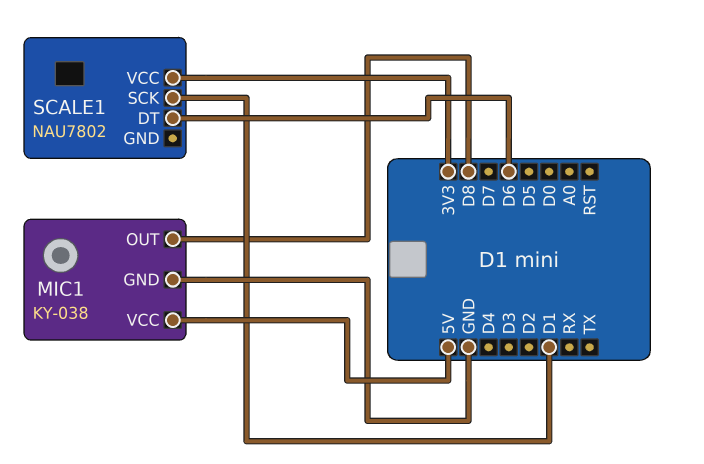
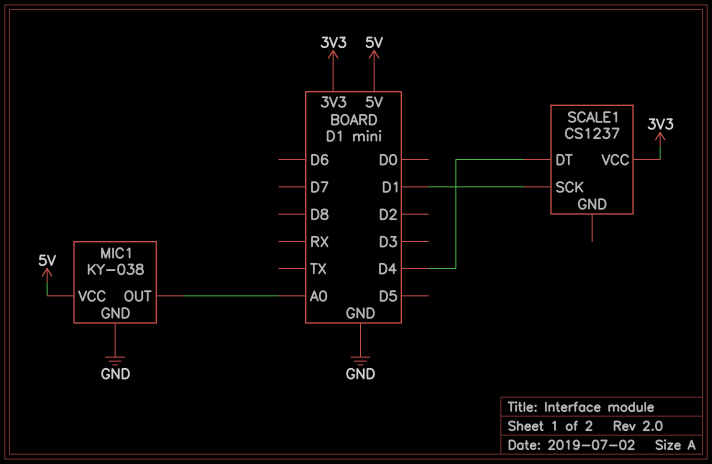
MIC1 pin OUT: D8 -> A0
SCALE1: NAU7802 -> CS1237
SCALE1 pin DT: D6 -> D4

